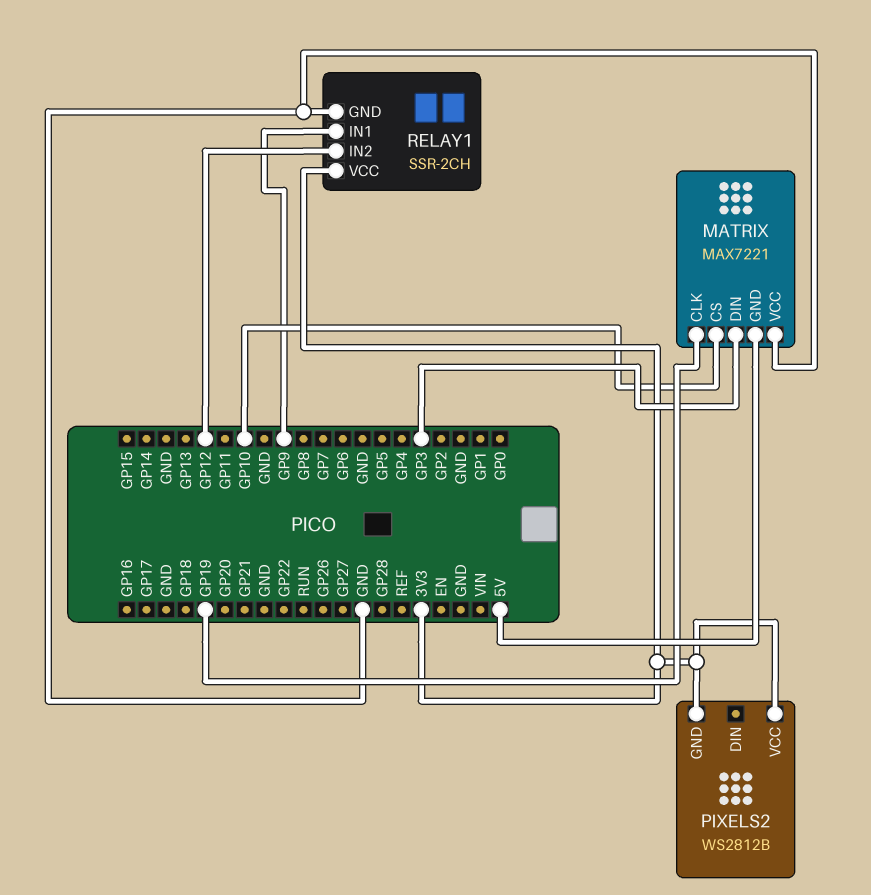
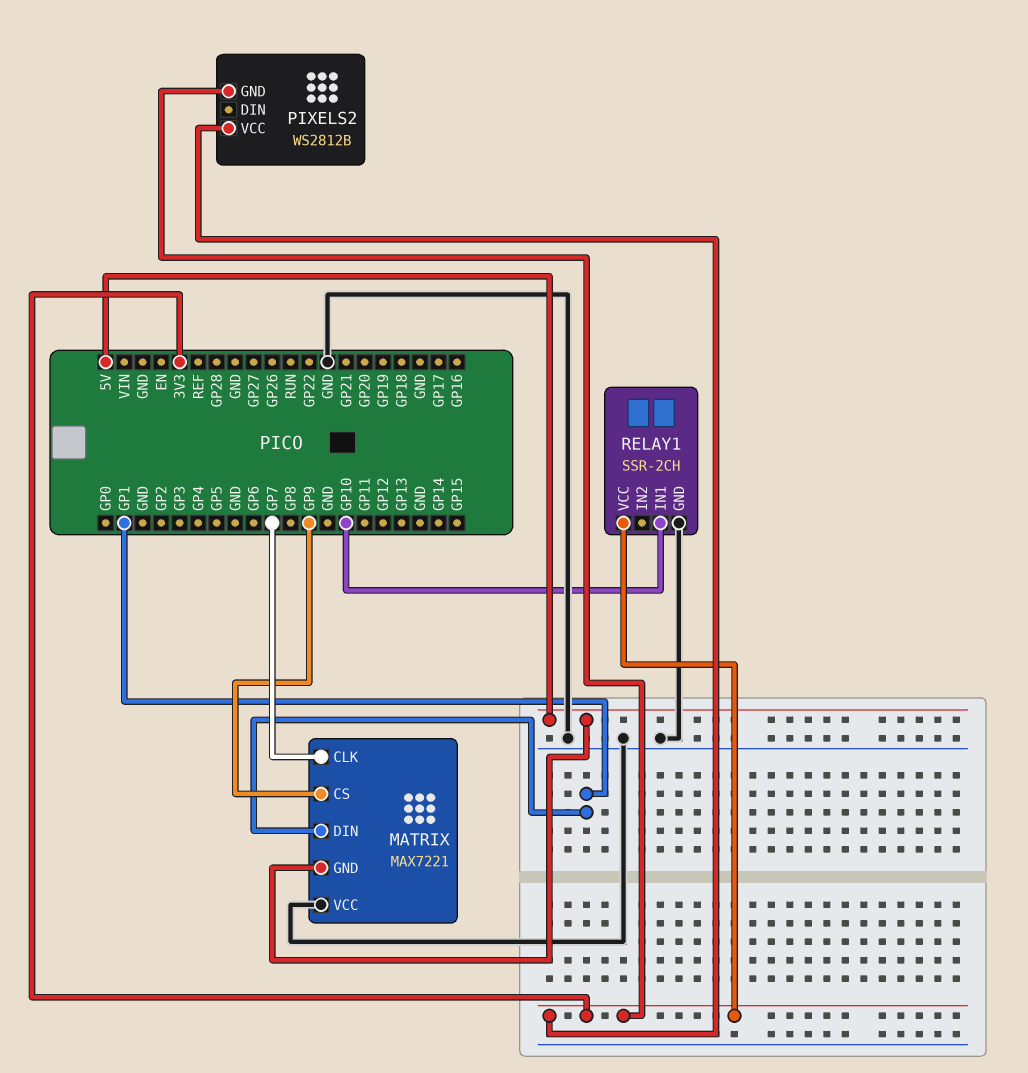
MATRIX pin CLK: GP19 -> GP7
MATRIX pin CS: GP10 -> GP9
MATRIX pin DIN: GP3 -> GP1
RELAY1 pin IN1: GP9 -> GP10
RELAY1 pin IN2: GP12 -> none

